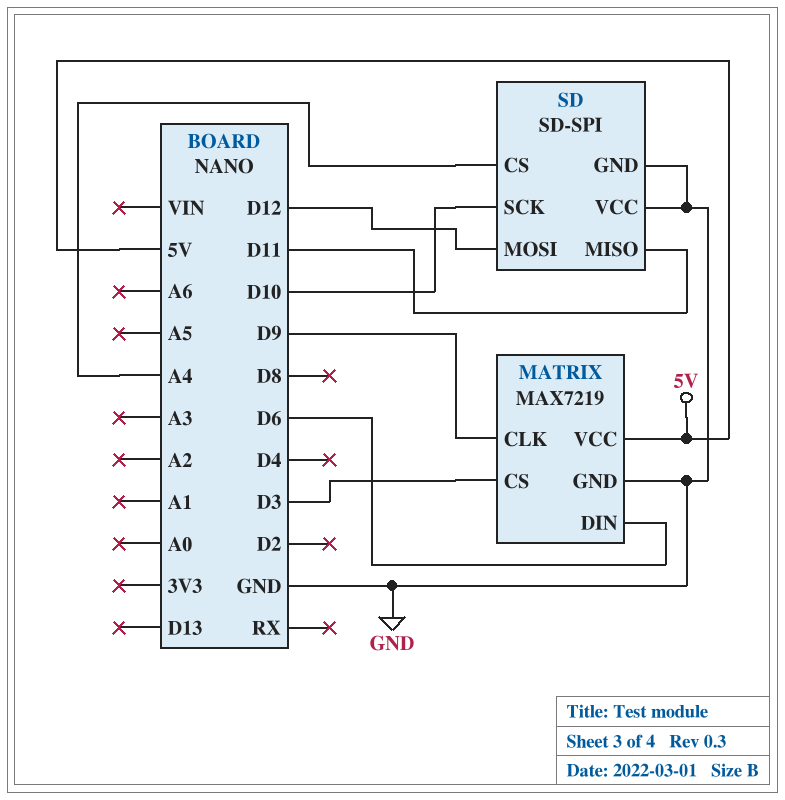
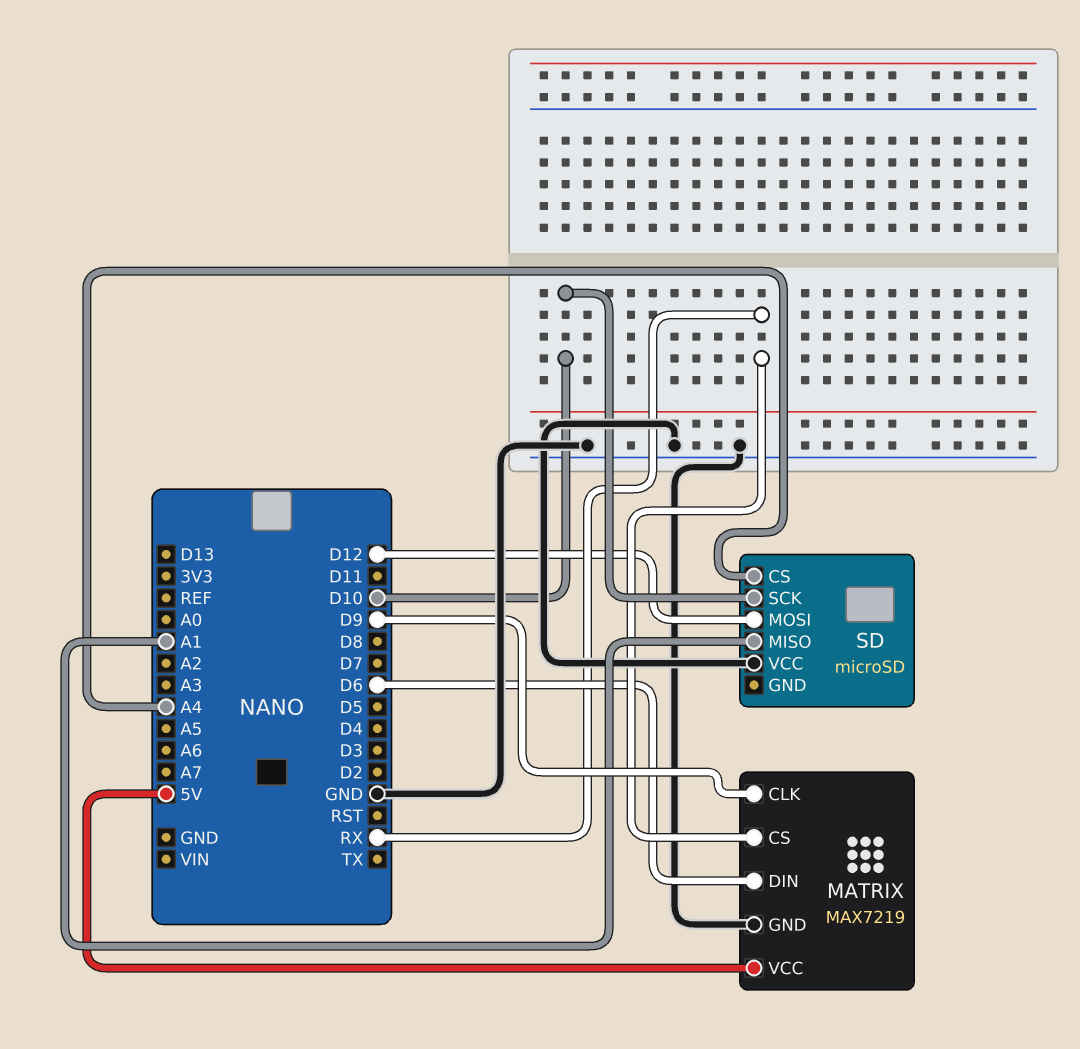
MATRIX pin CS: D3 -> RX
SD: SD-SPI -> microSD
SD pin GND: GND -> none
SD pin MISO: D11 -> A1

